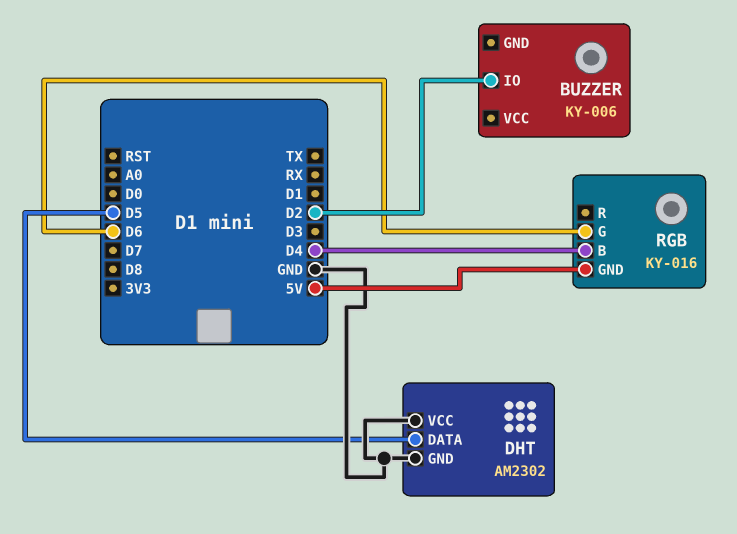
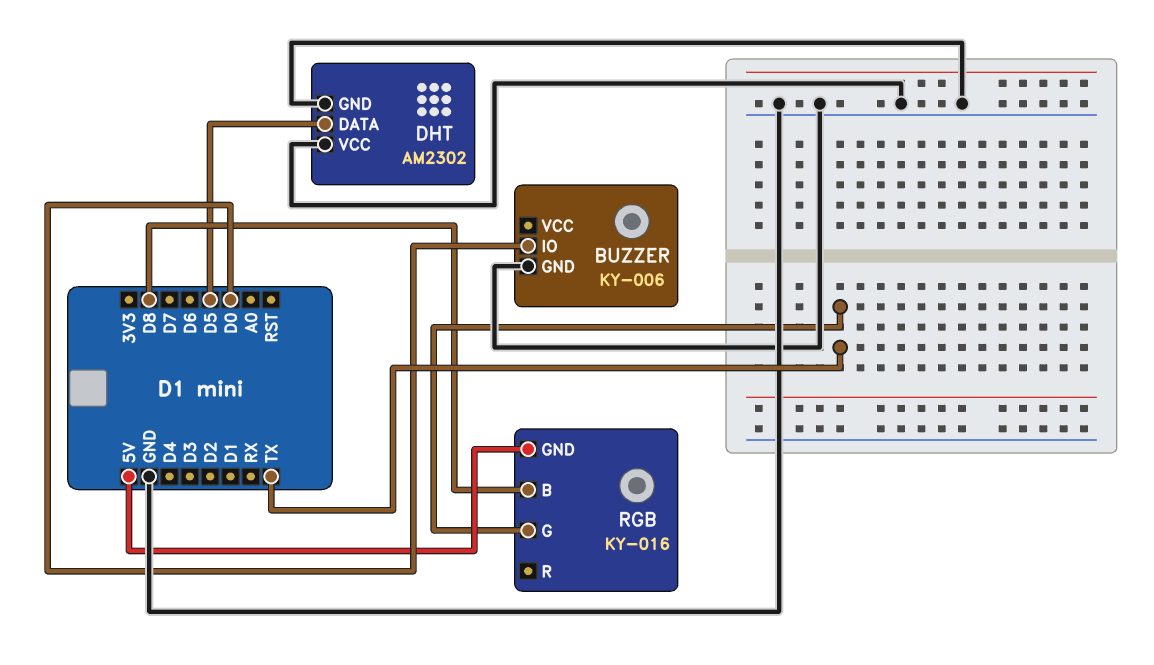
BUZZER pin GND: none -> GND
BUZZER pin IO: D2 -> D0
RGB pin B: D4 -> D8
RGB pin G: D6 -> TX

